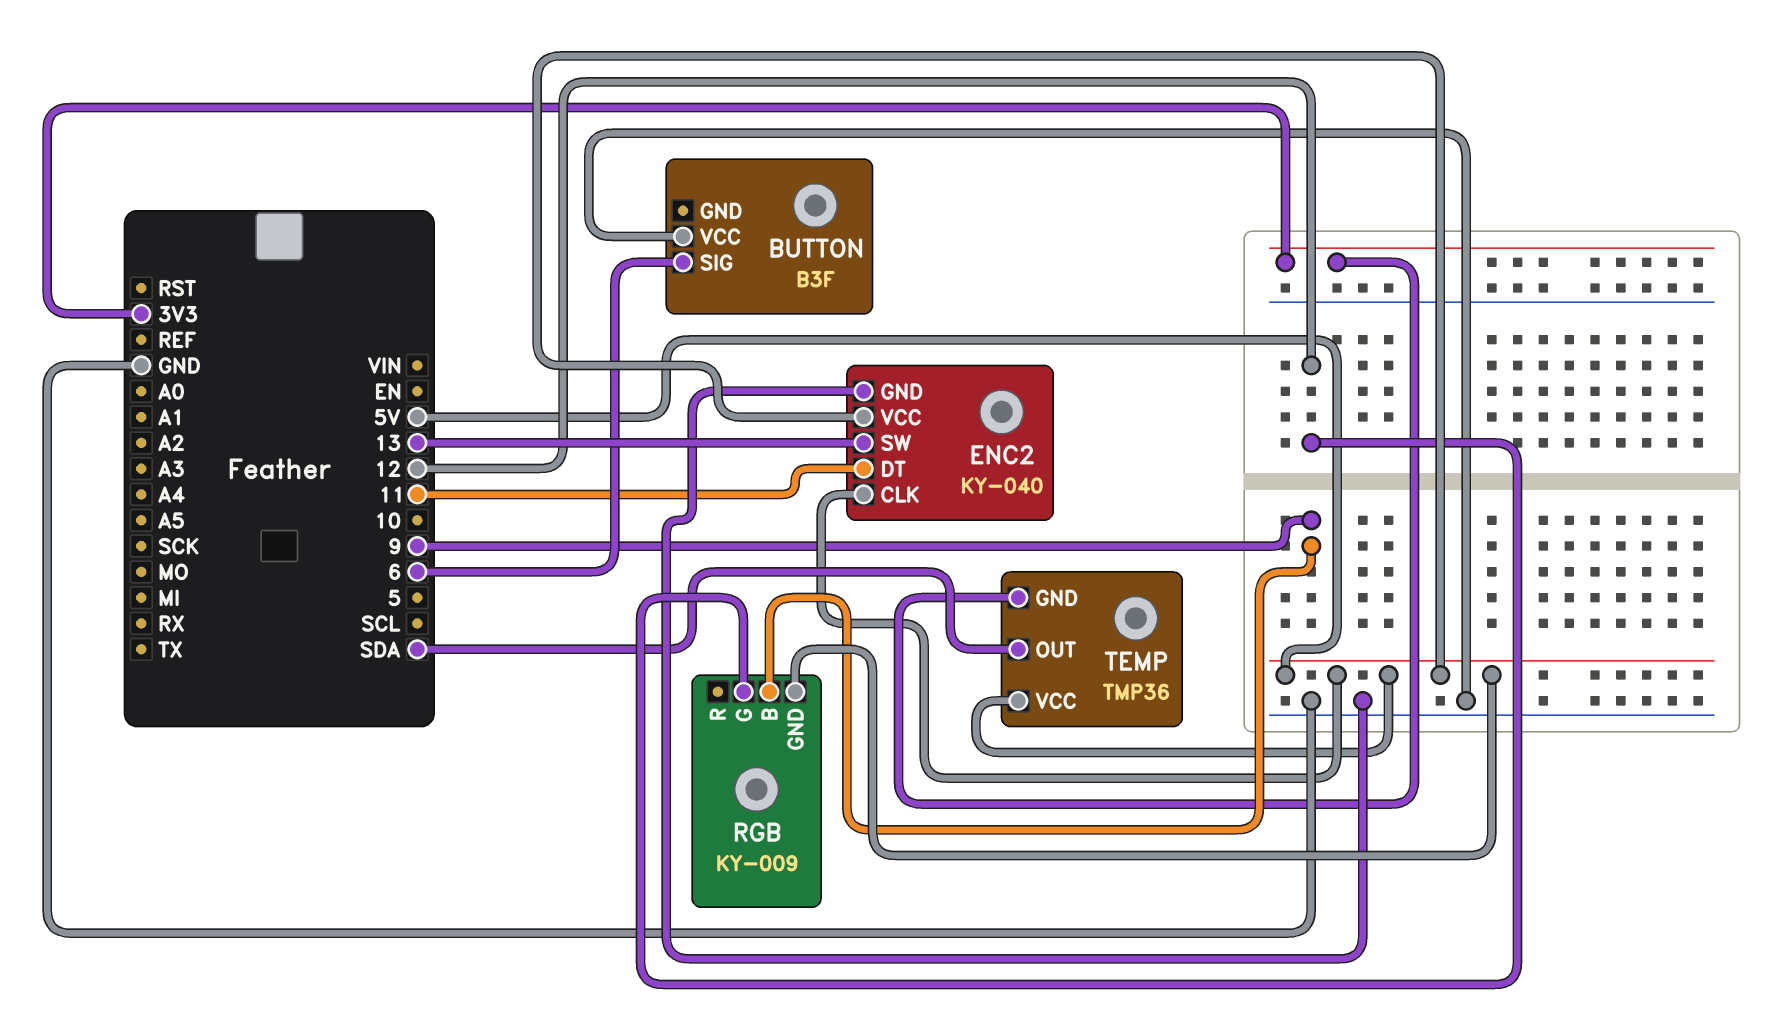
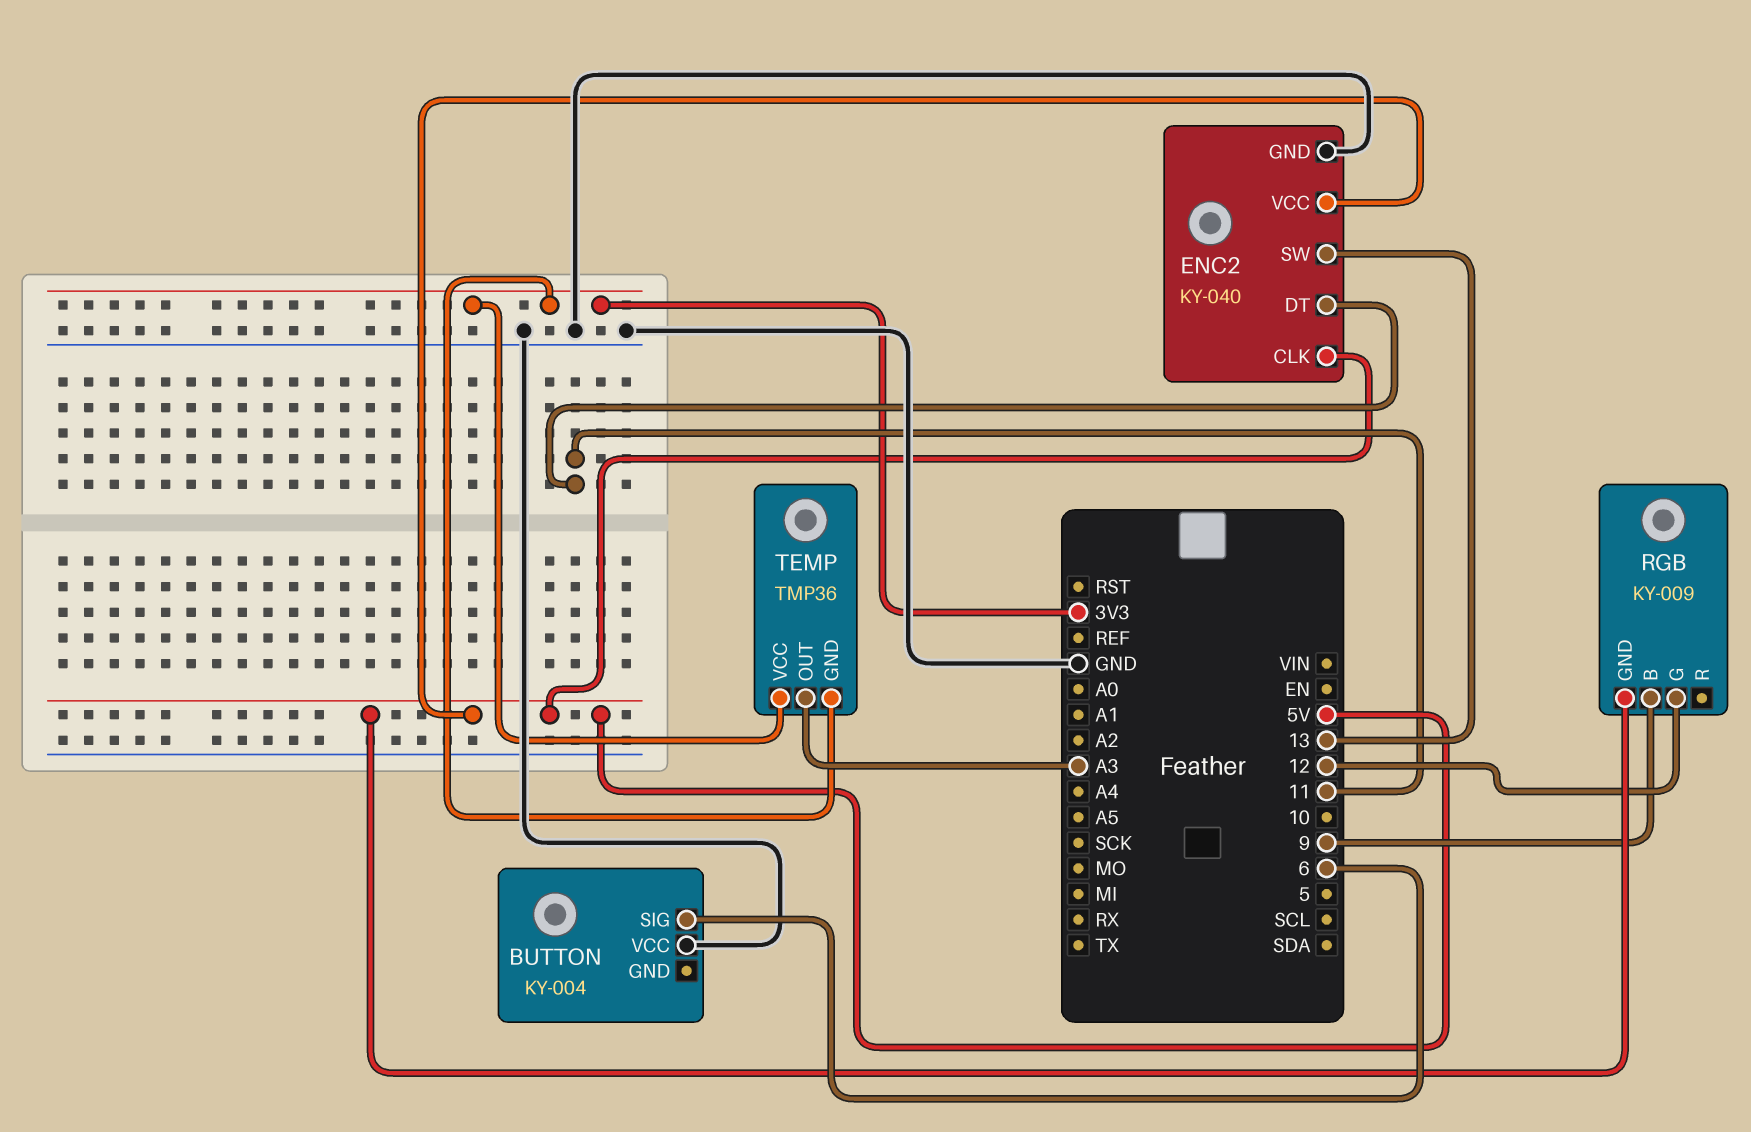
BUTTON: B3F -> KY-004
TEMP pin OUT: SDA -> A3
TEMP pin VCC: 5V -> 3V3

